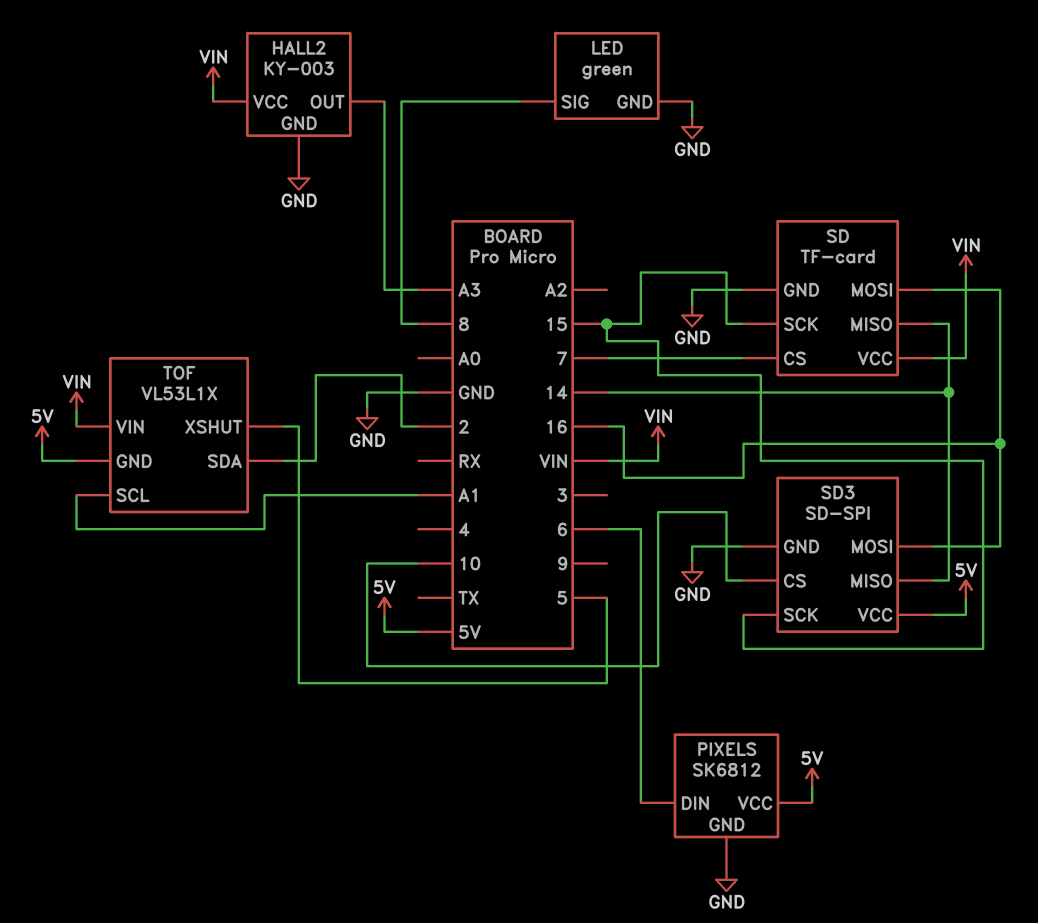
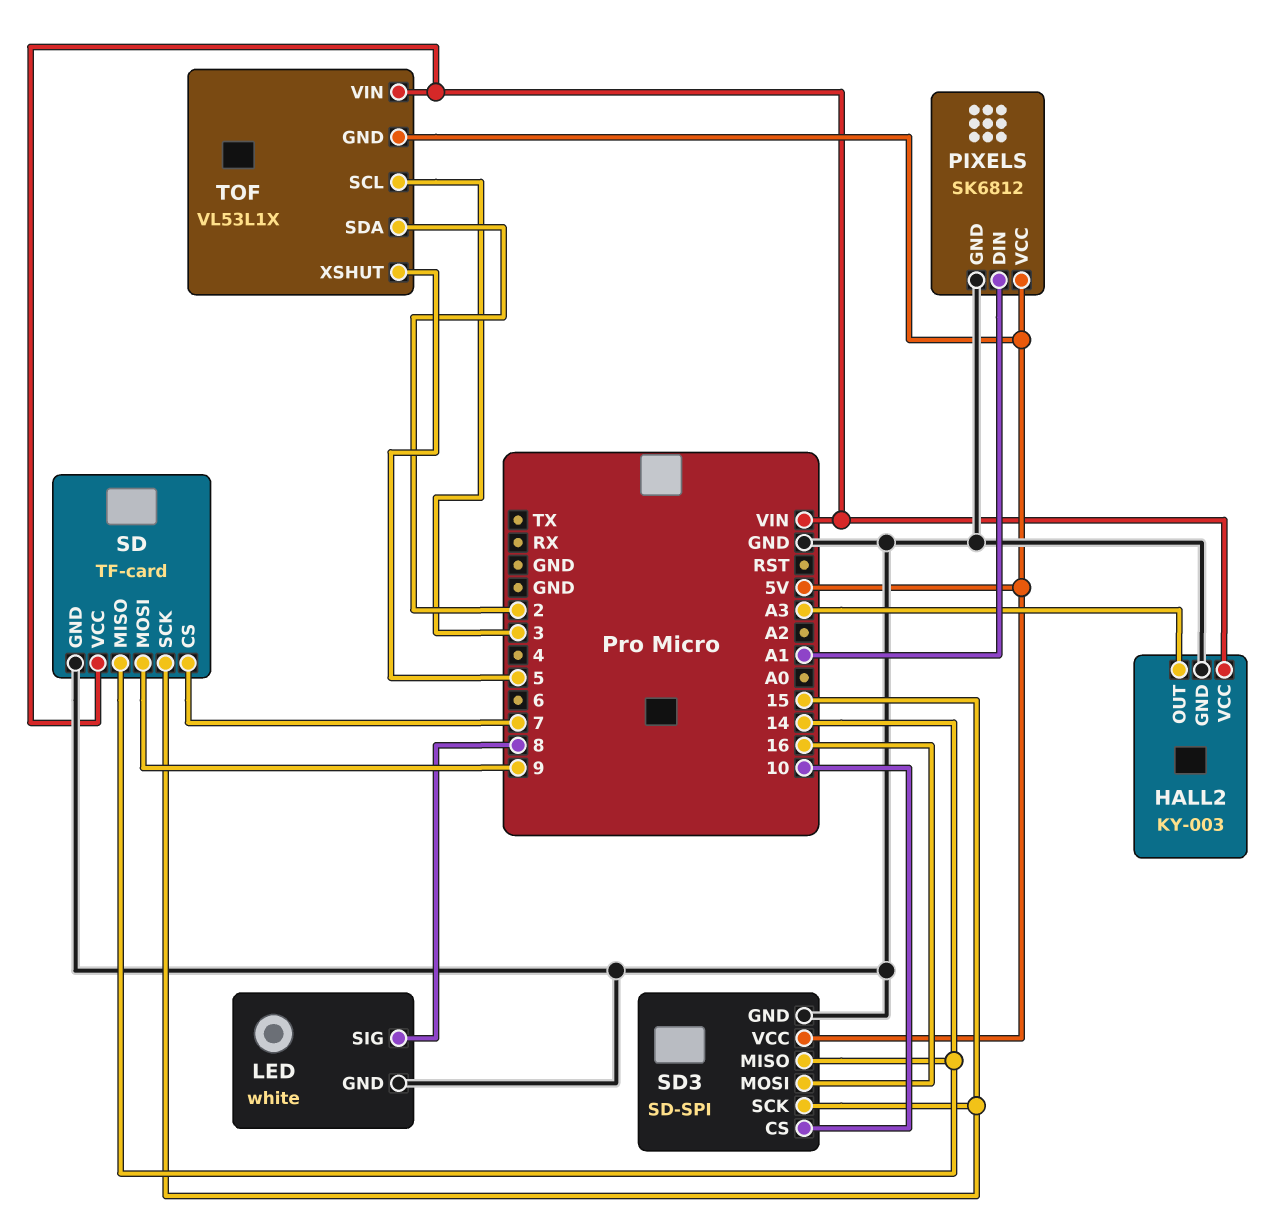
LED: green -> white
PIXELS pin DIN: 6 -> A1
SD pin MOSI: 16 -> 9
TOF pin SCL: A1 -> 3

